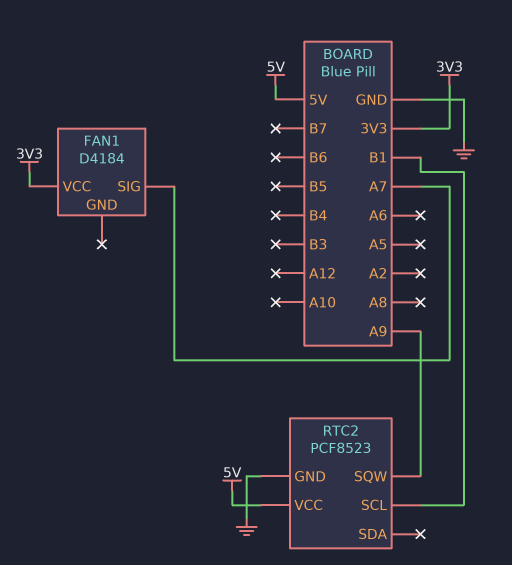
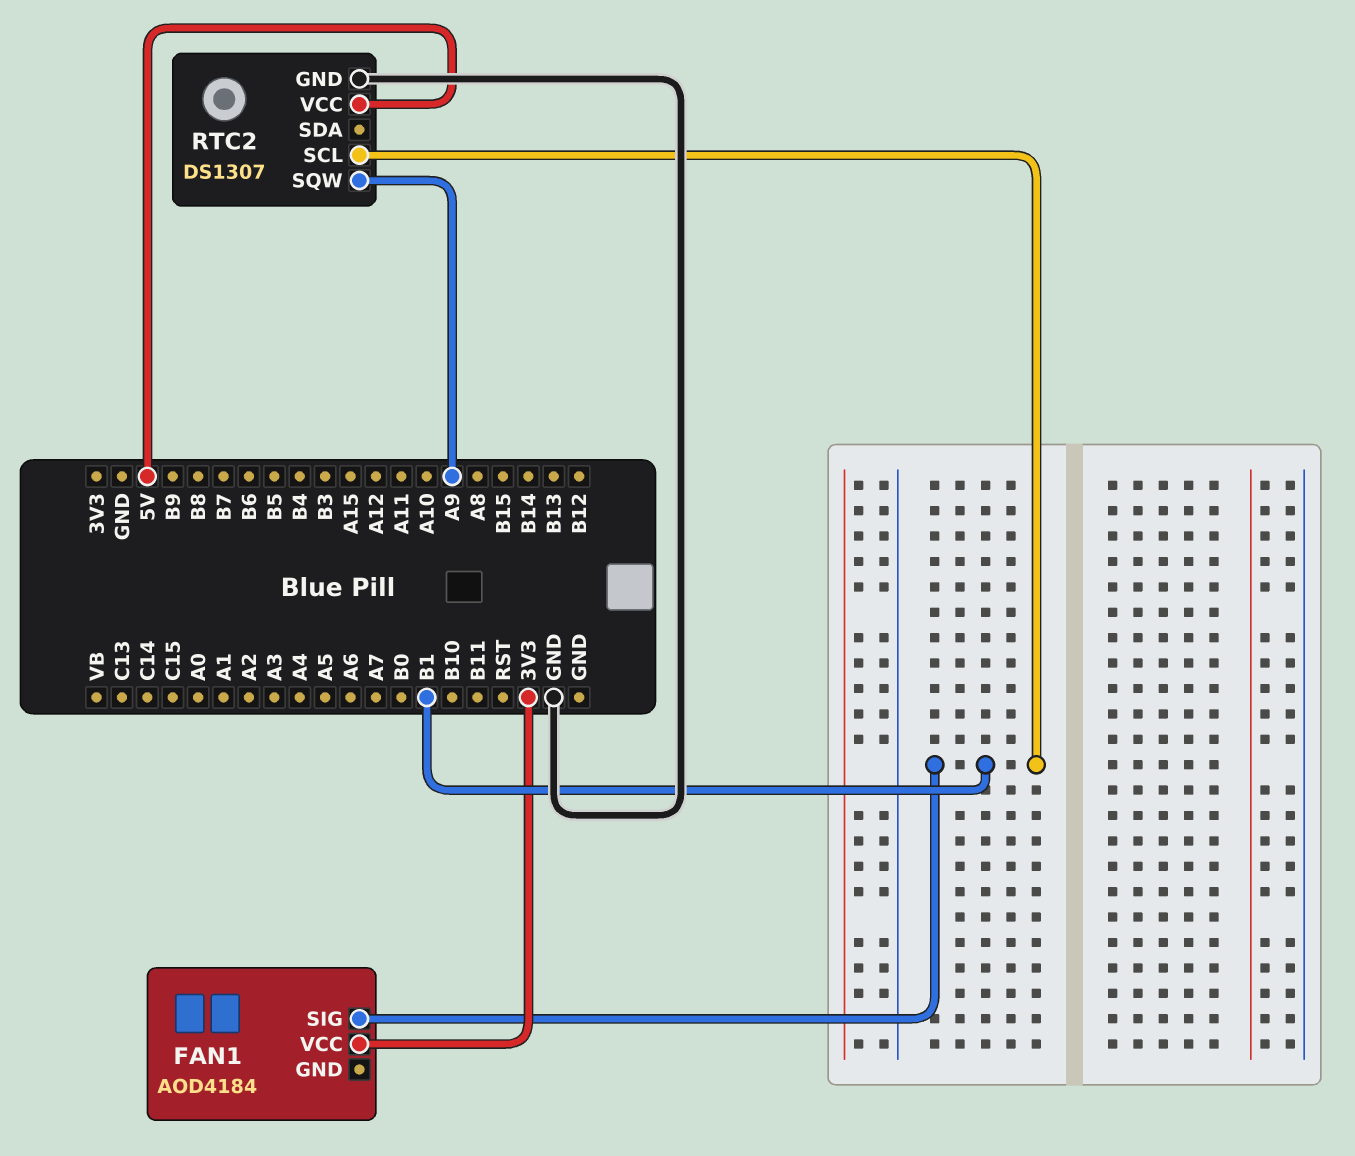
FAN1: D4184 -> AOD4184
FAN1 pin SIG: A7 -> B1
RTC2: PCF8523 -> DS1307

